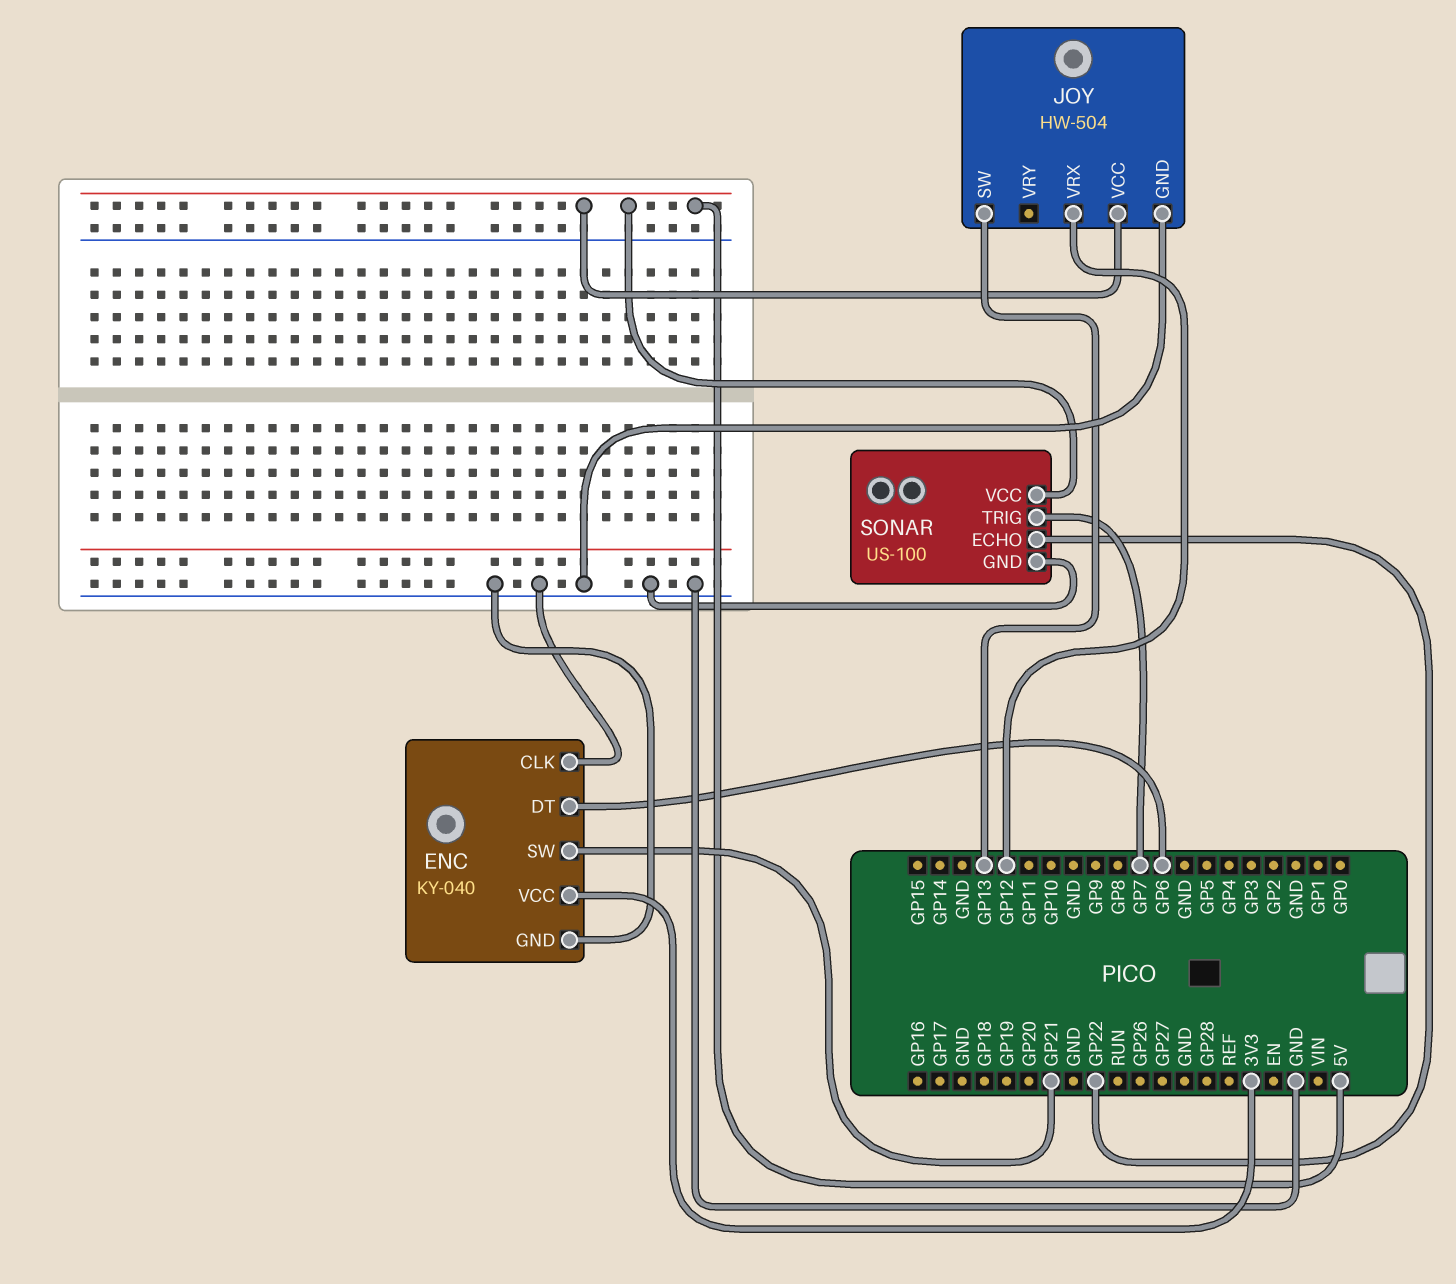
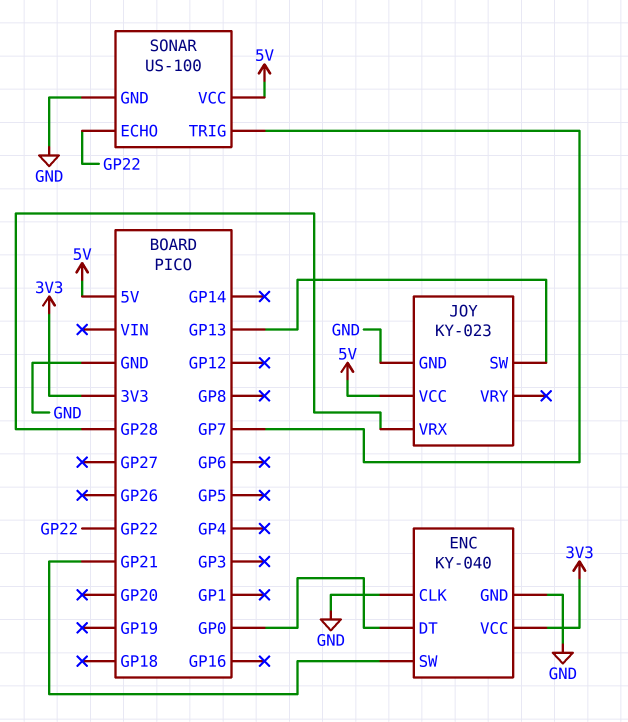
ENC pin DT: GP6 -> GP0
JOY: HW-504 -> KY-023
JOY pin VRX: GP12 -> GP28

